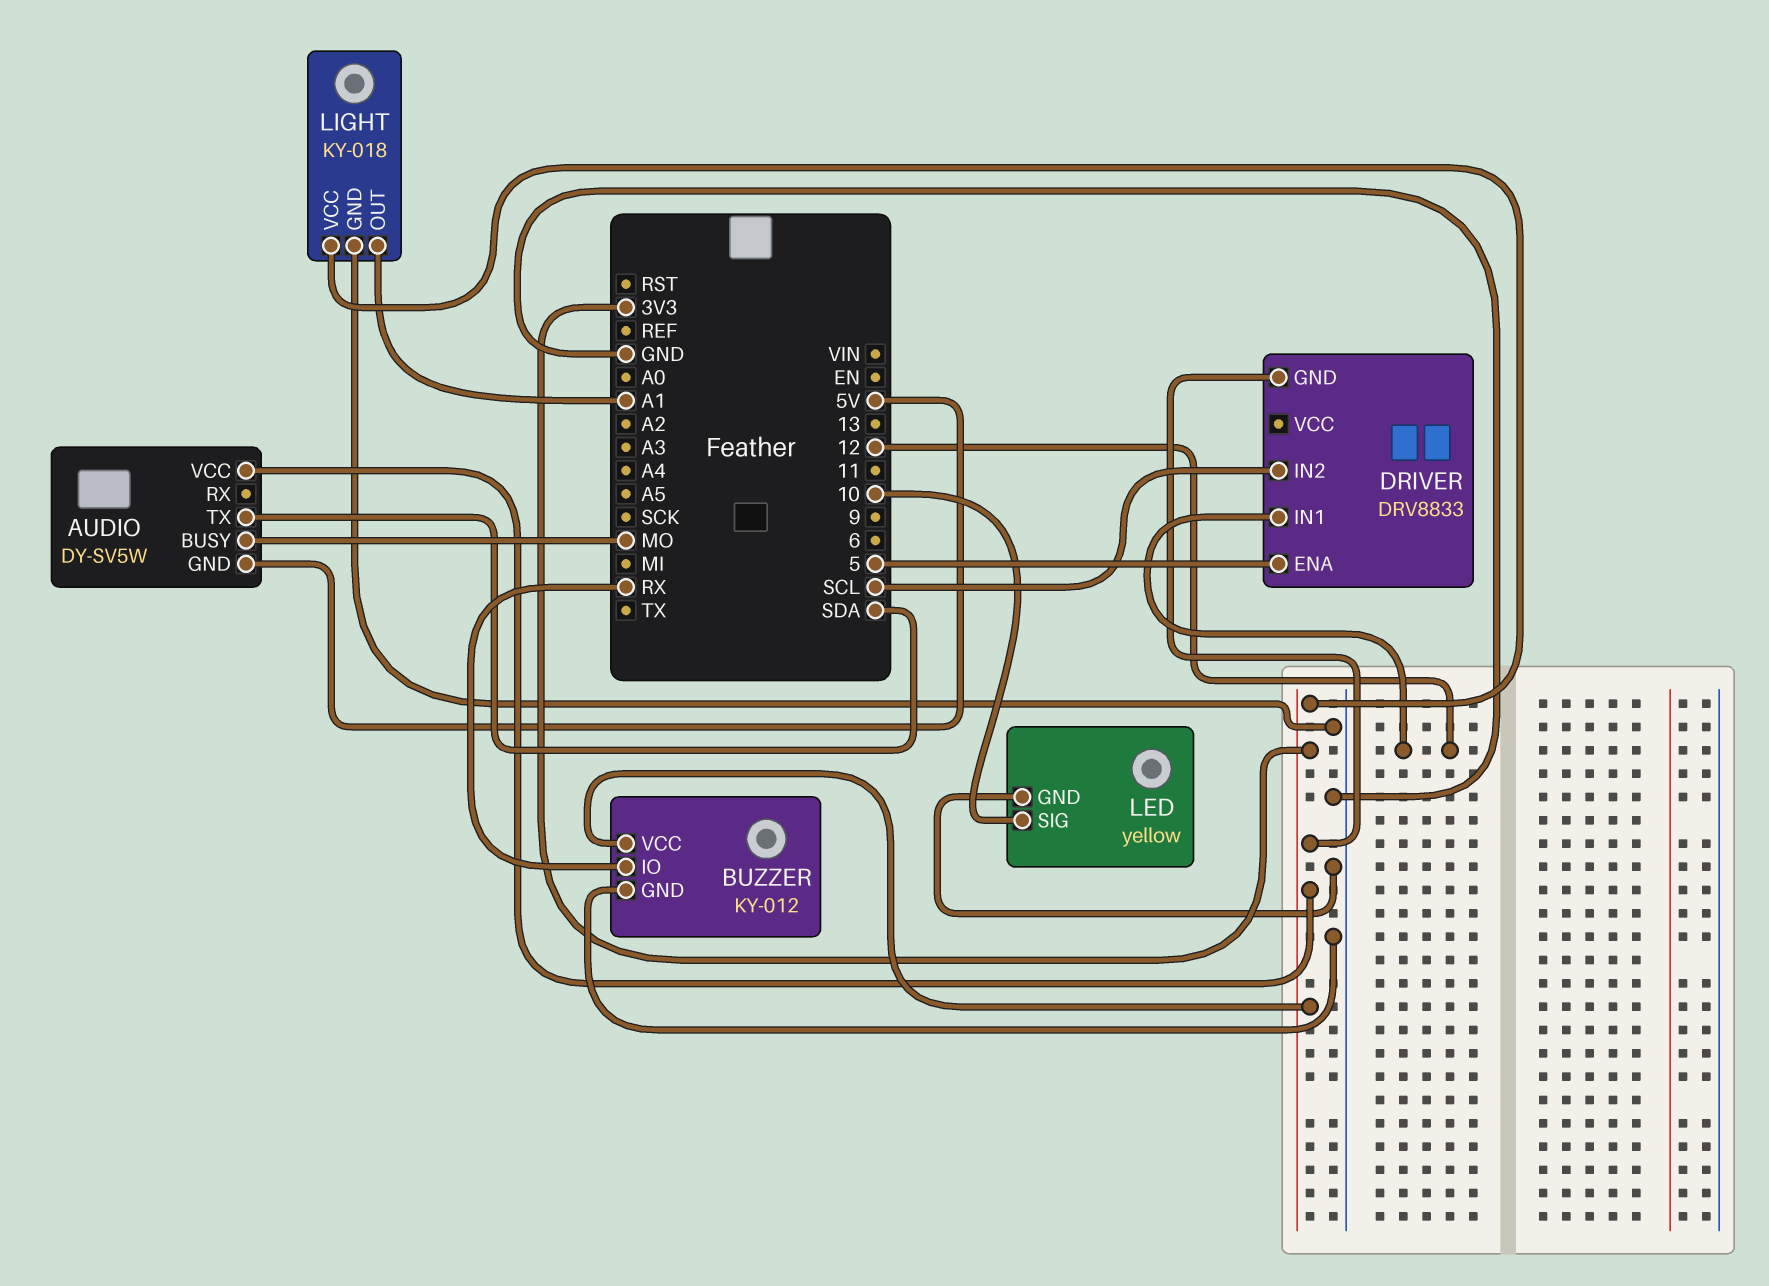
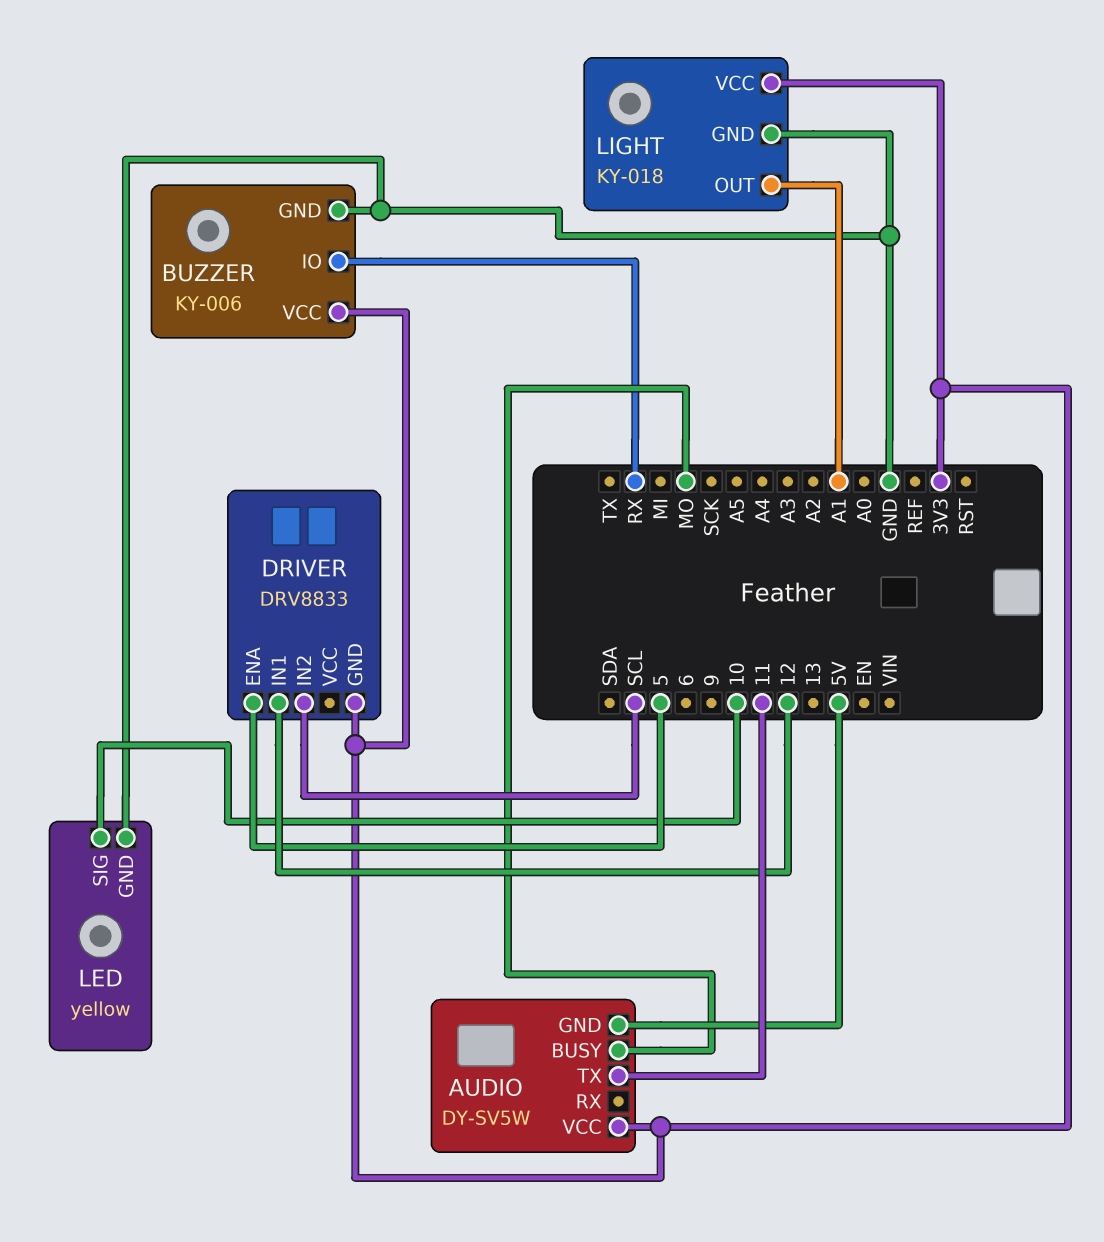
AUDIO pin TX: SDA -> 11
BUZZER: KY-012 -> KY-006

